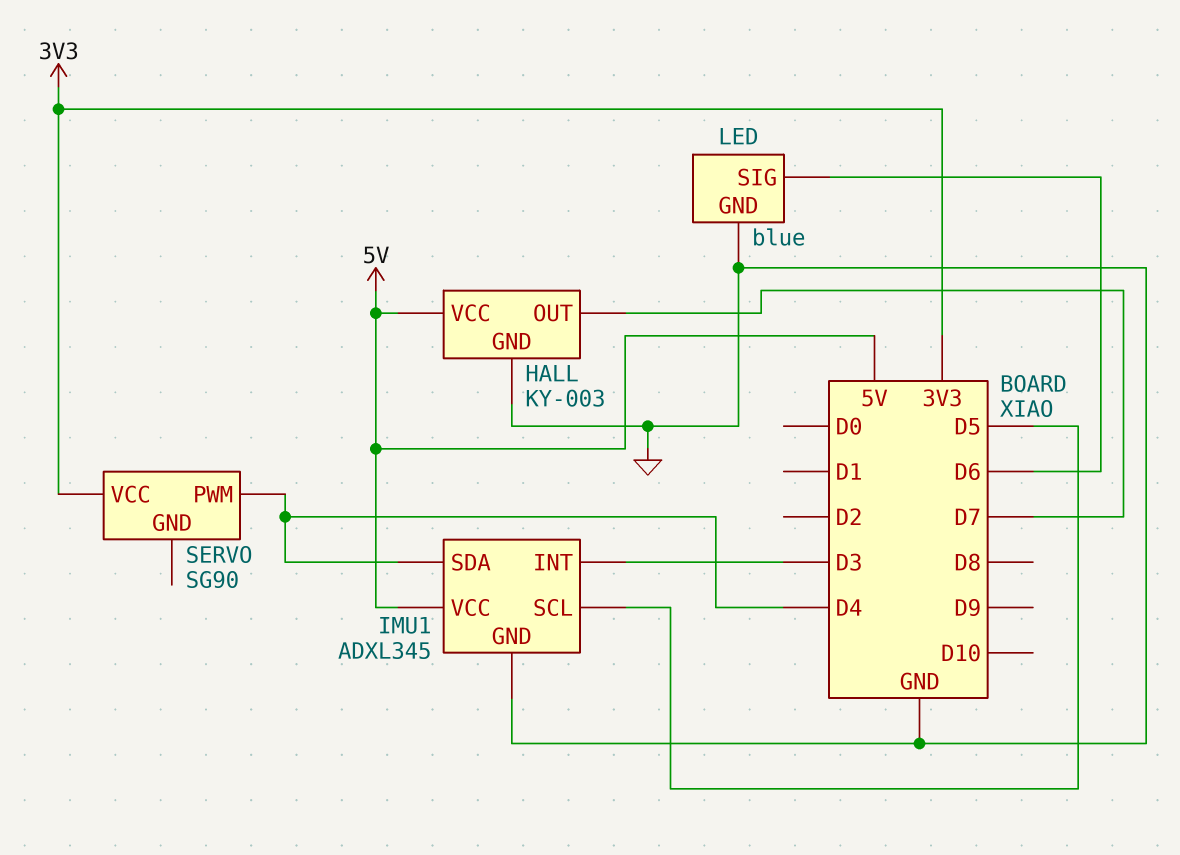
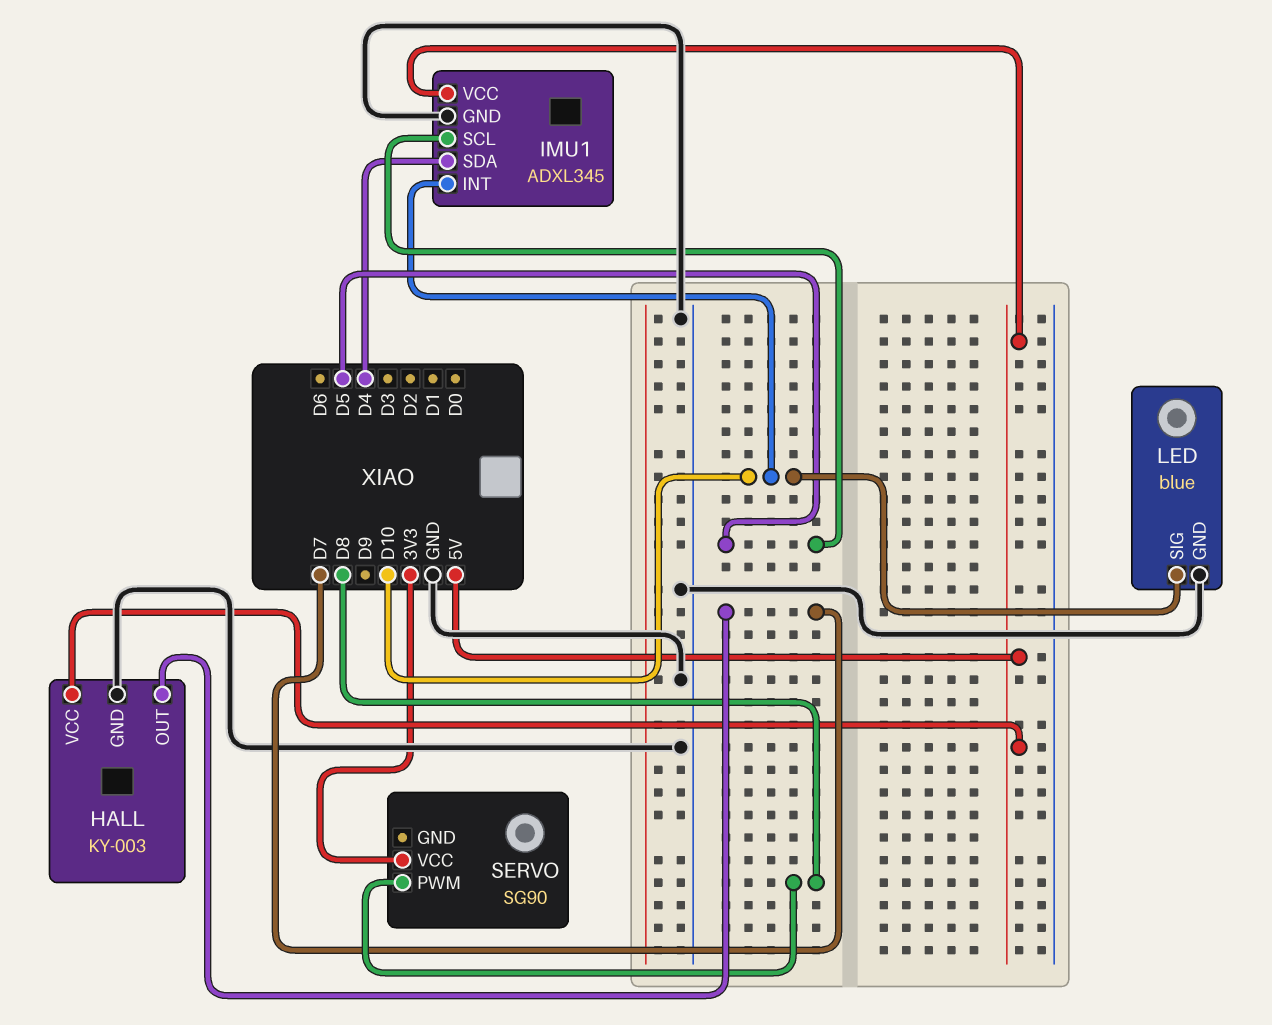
IMU1 pin INT: D3 -> D10
LED pin SIG: D6 -> D10
SERVO pin PWM: D4 -> D8

